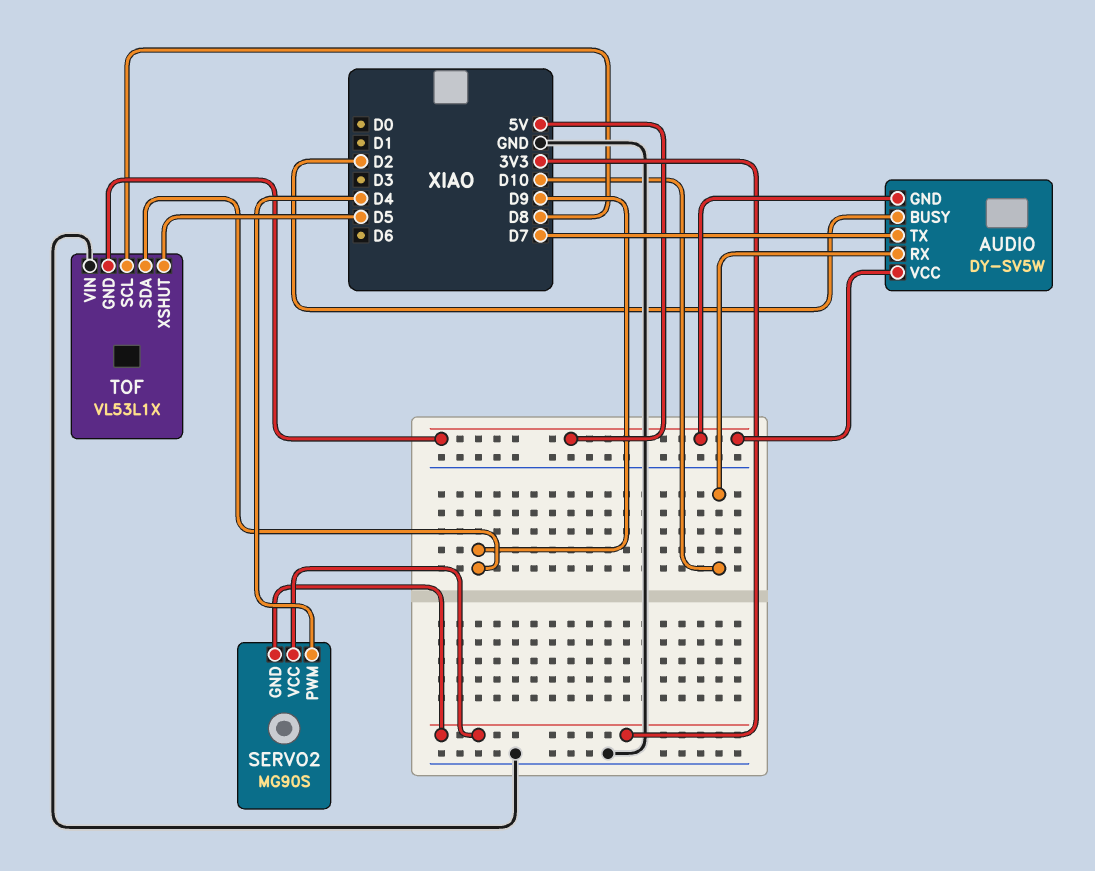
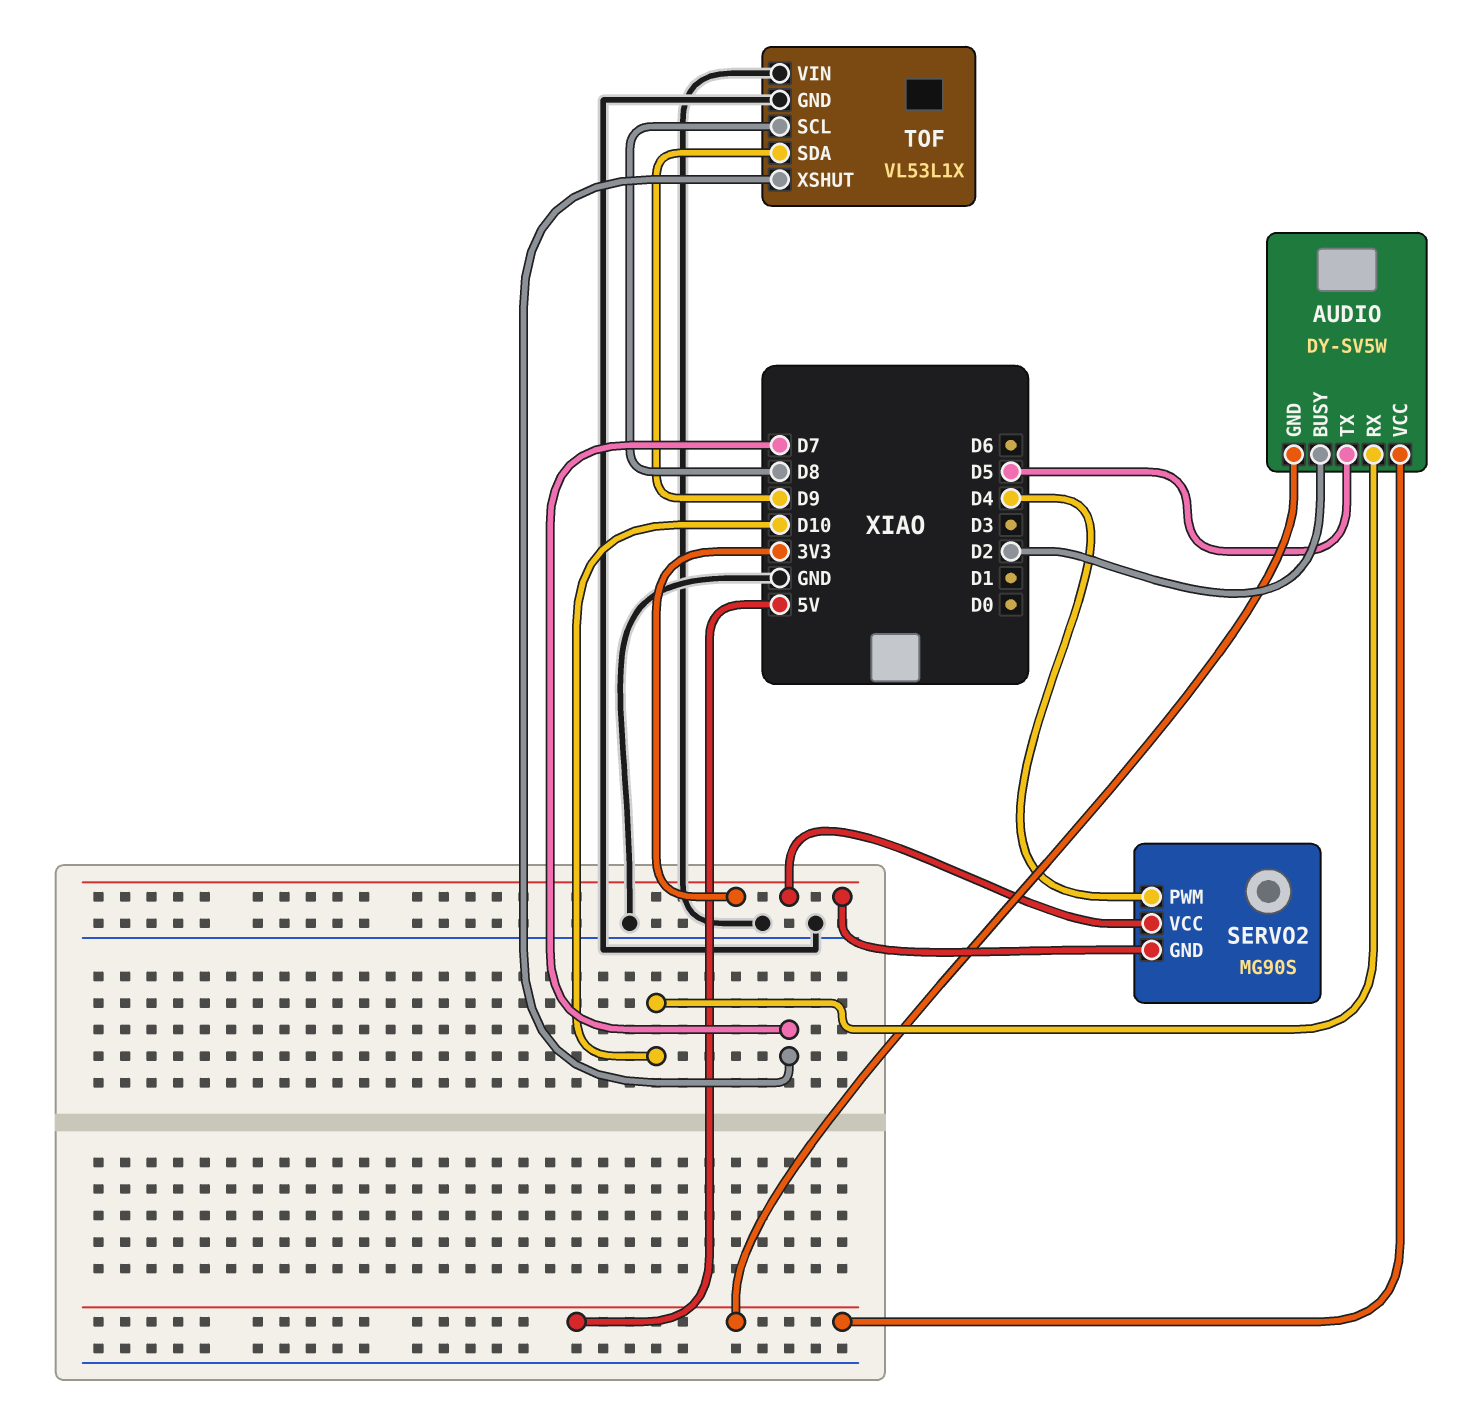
AUDIO pin TX: D7 -> D5
TOF pin GND: 5V -> GND
TOF pin XSHUT: D5 -> D7

